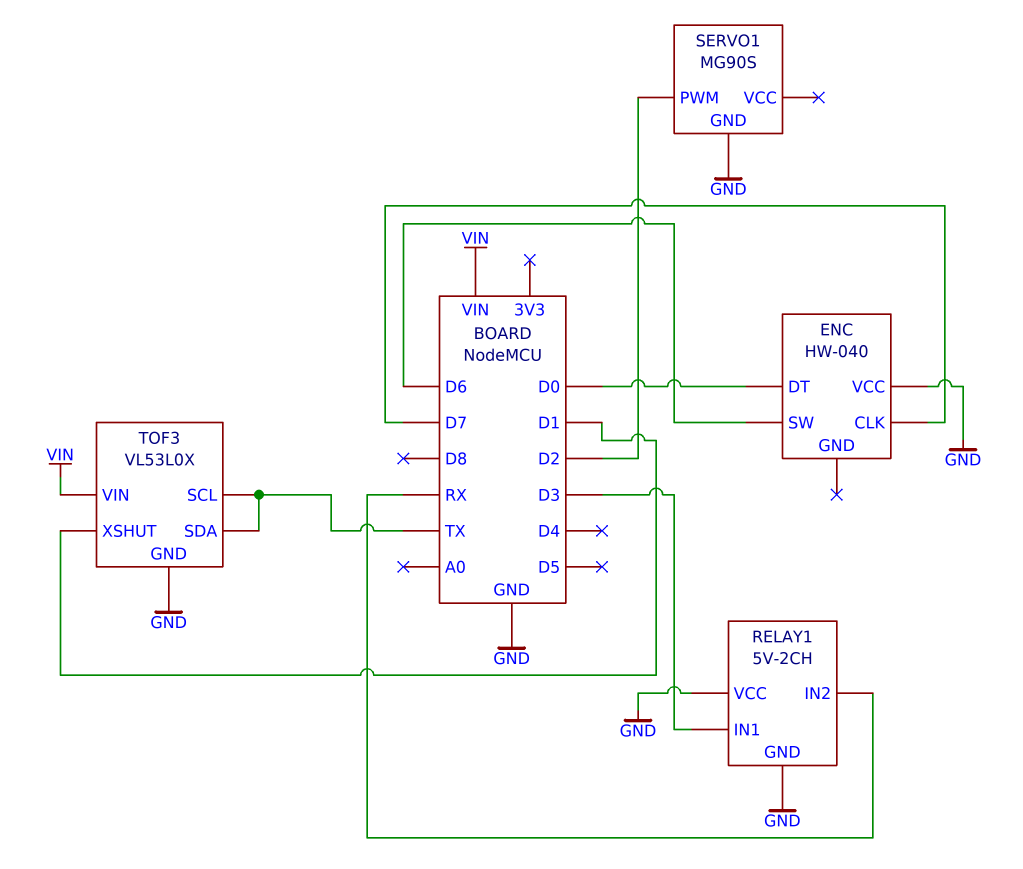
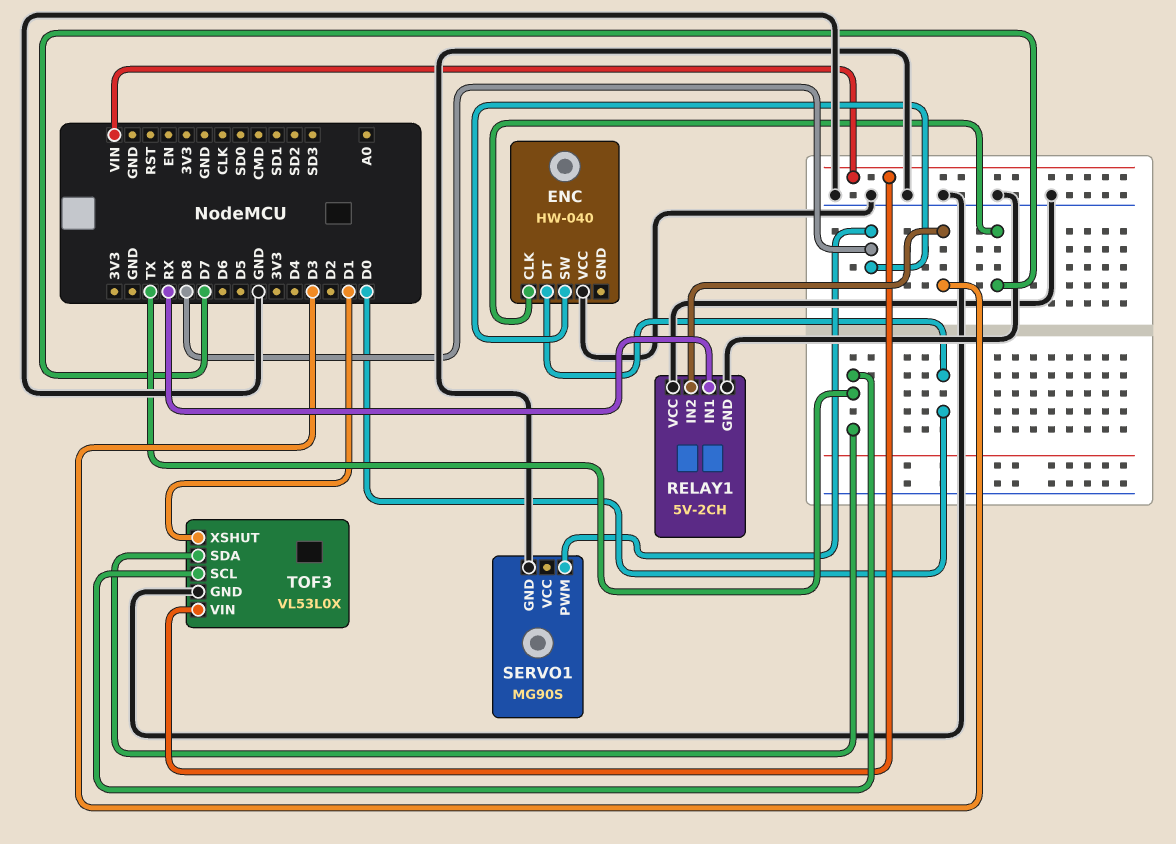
ENC pin SW: D6 -> D8
RELAY1 pin IN1: D3 -> RX
RELAY1 pin IN2: RX -> D3
SERVO1 pin PWM: D2 -> D8

